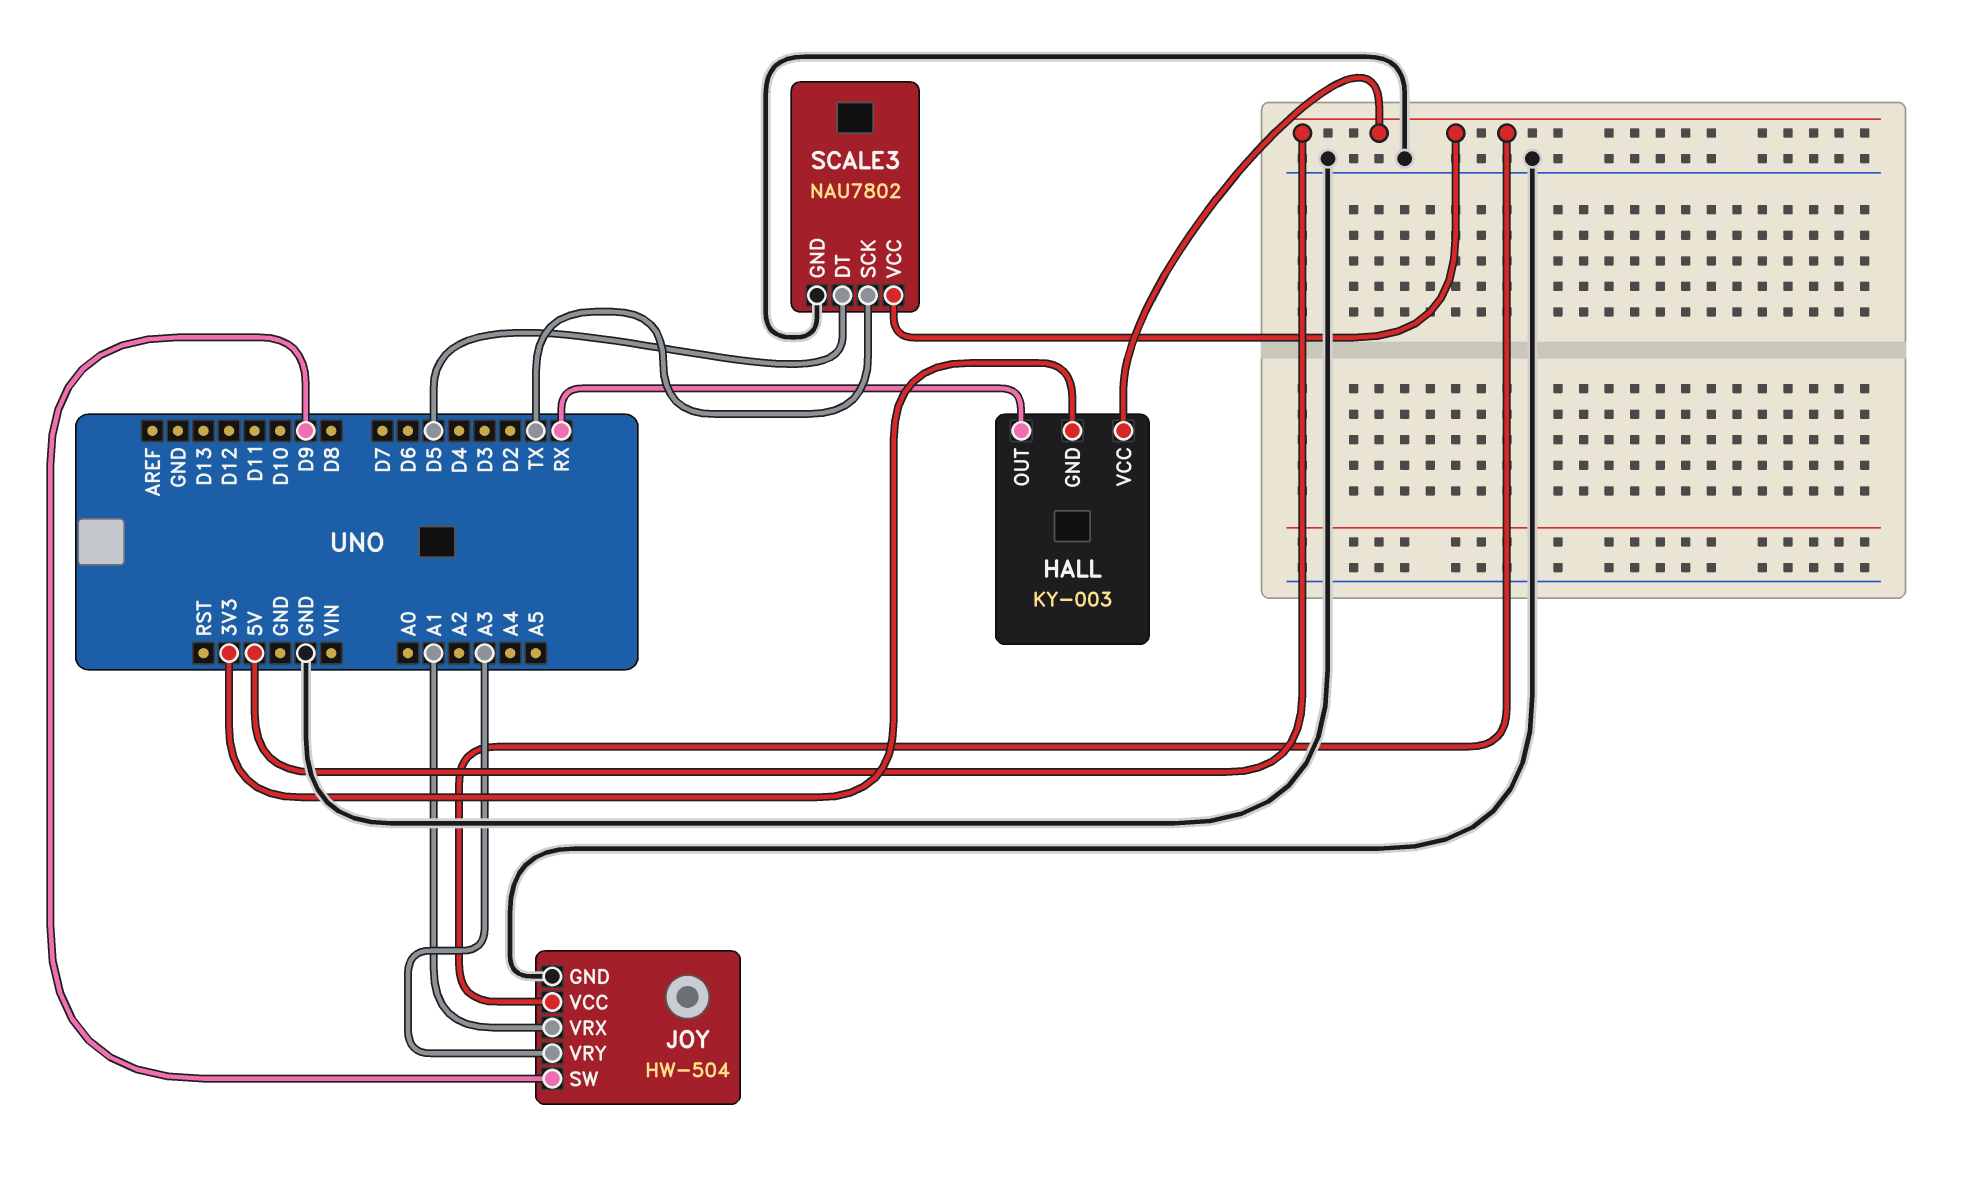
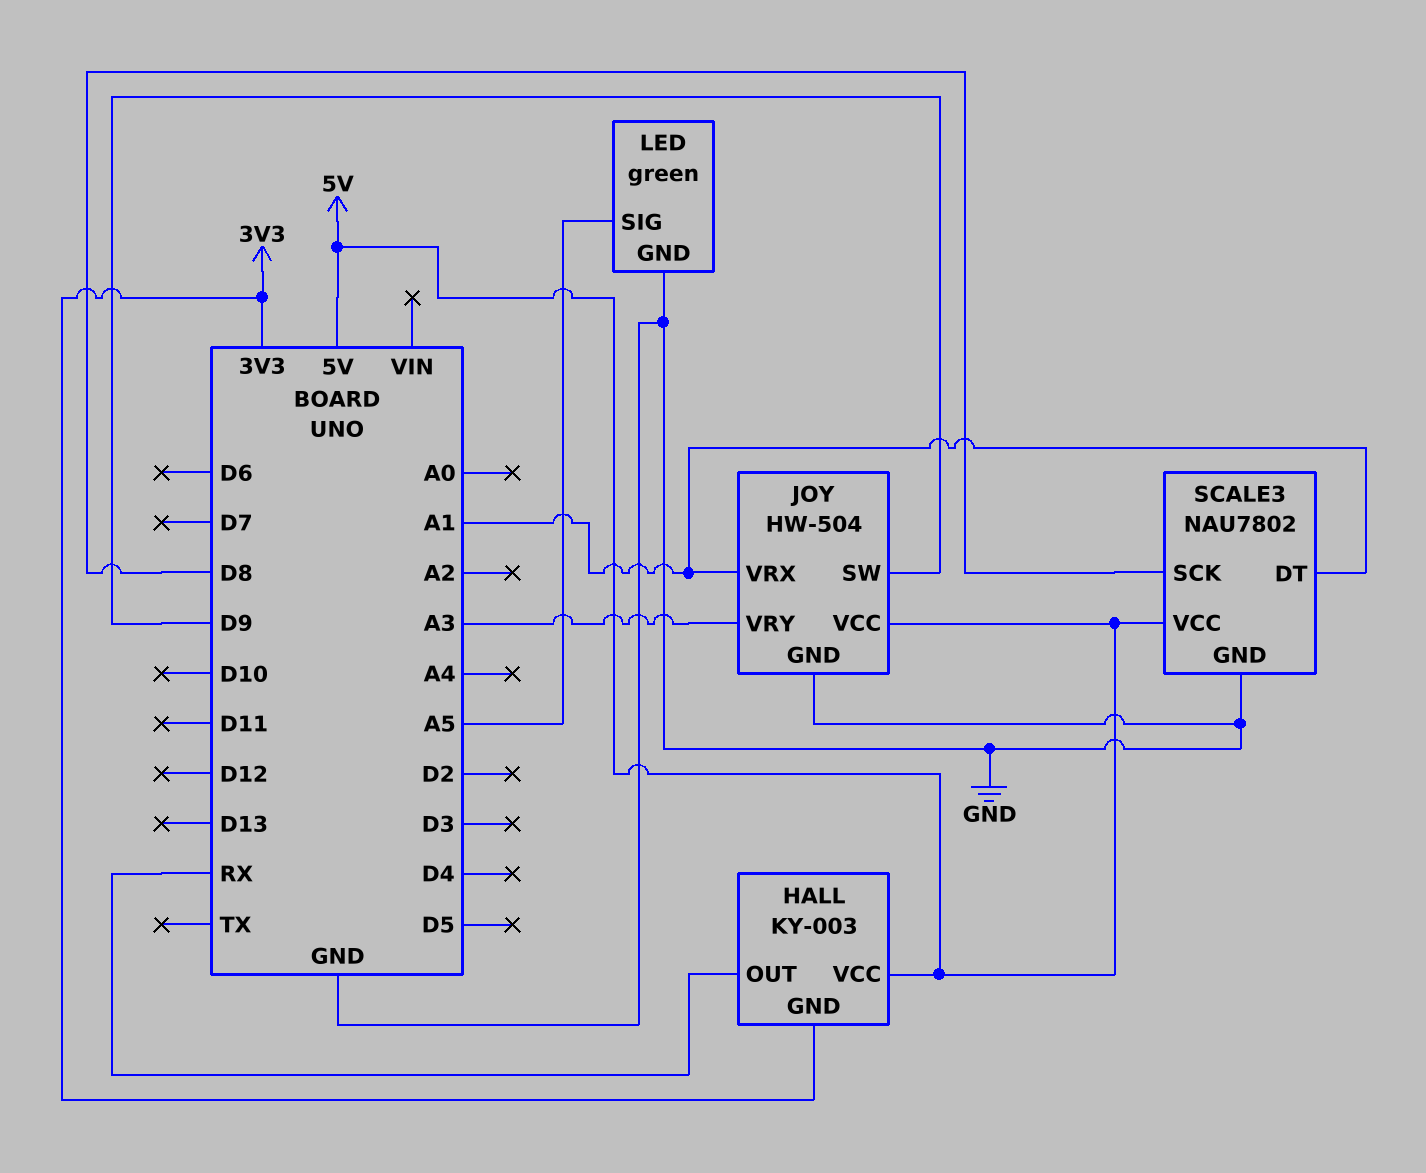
LED: none -> green
LED pin GND: none -> GND
LED pin SIG: none -> A5
SCALE3 pin DT: D5 -> A1
SCALE3 pin SCK: TX -> D8

